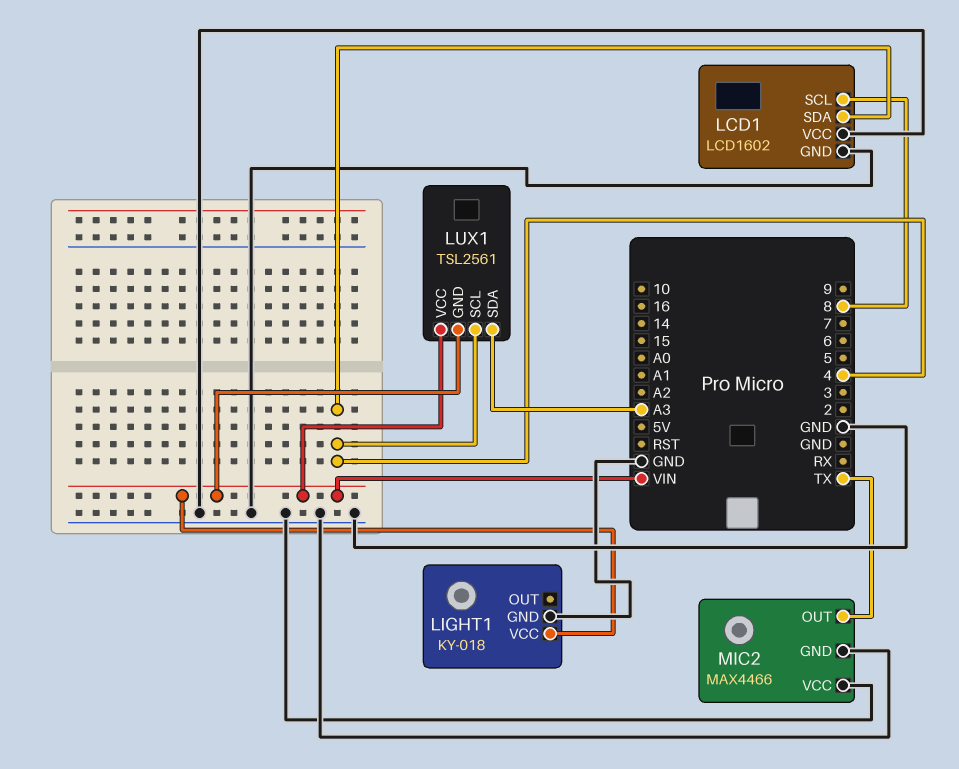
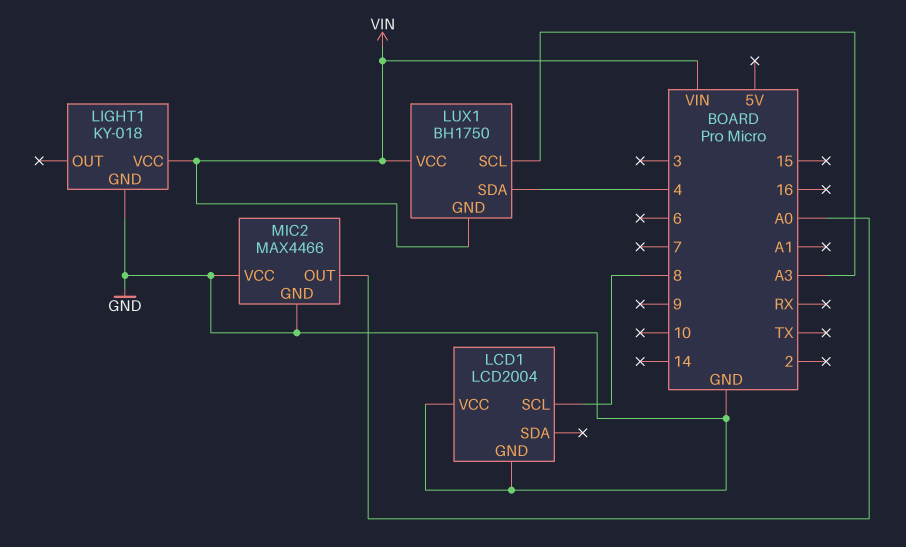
LCD1: LCD1602 -> LCD2004
LCD1 pin SDA: 4 -> none
LUX1: TSL2561 -> BH1750
LUX1 pin SCL: 4 -> A3
LUX1 pin SDA: A3 -> 4
MIC2 pin OUT: TX -> A0

